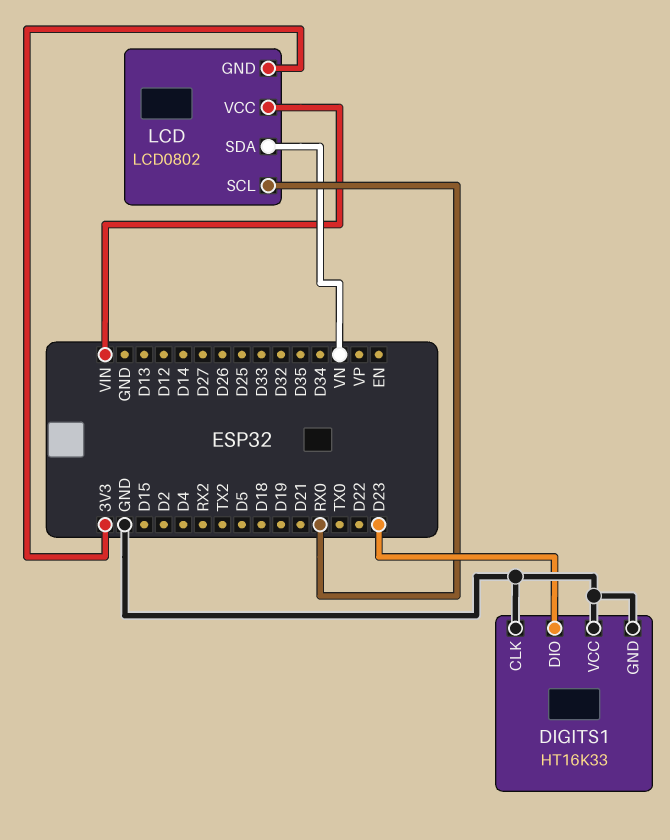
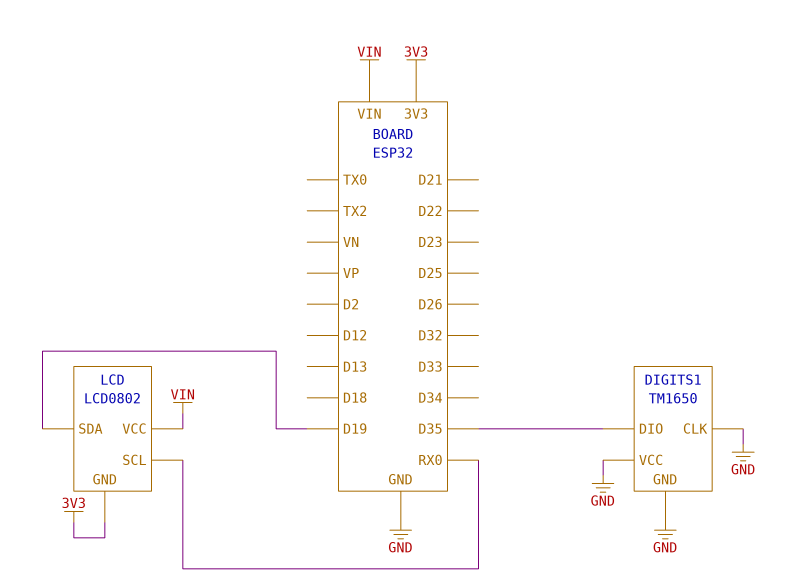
DIGITS1: HT16K33 -> TM1650
DIGITS1 pin DIO: D23 -> D35
LCD pin SDA: VN -> D19

